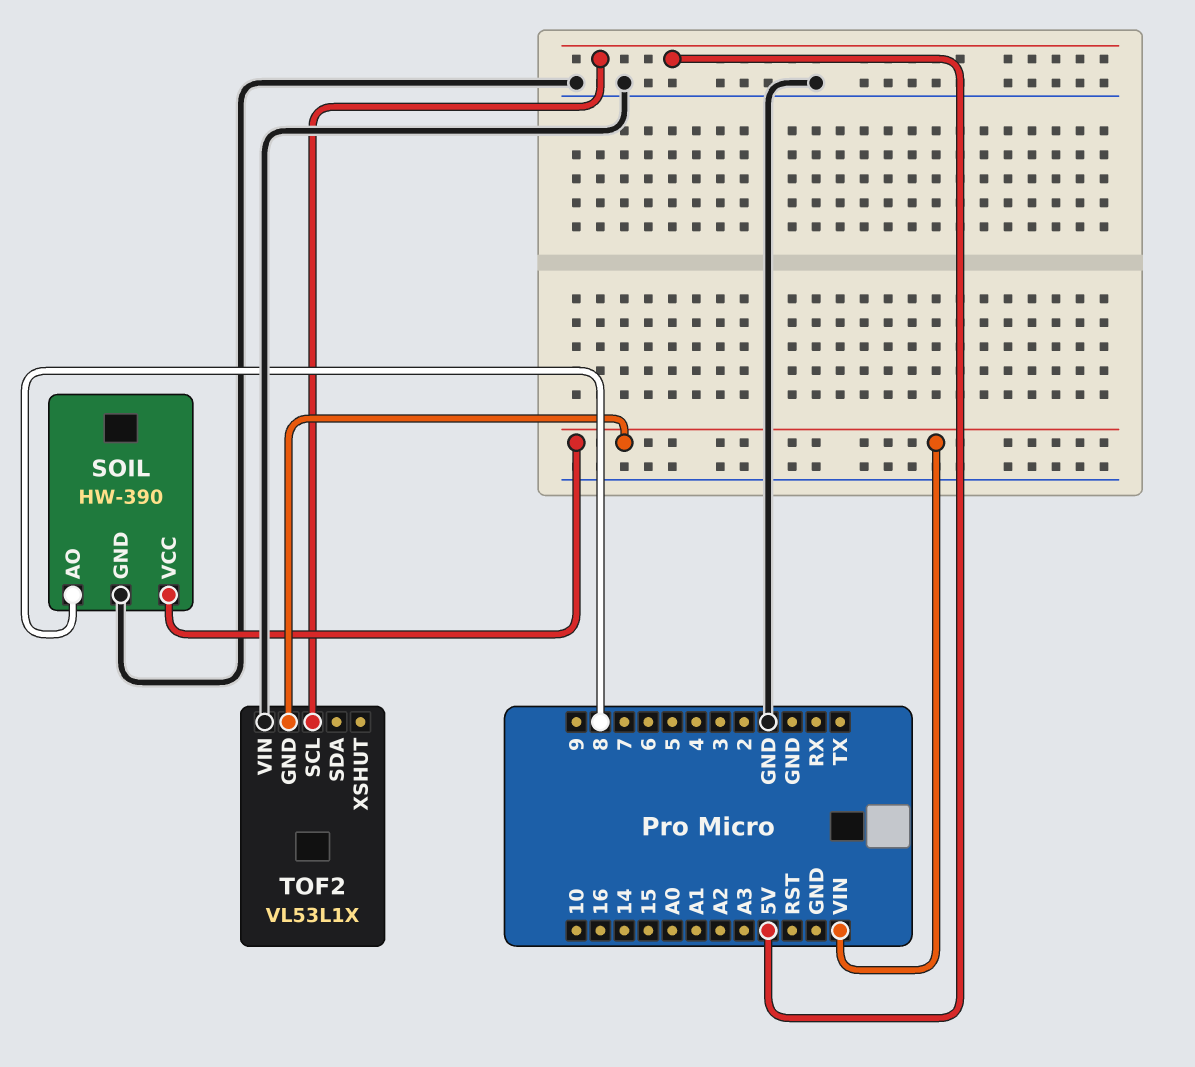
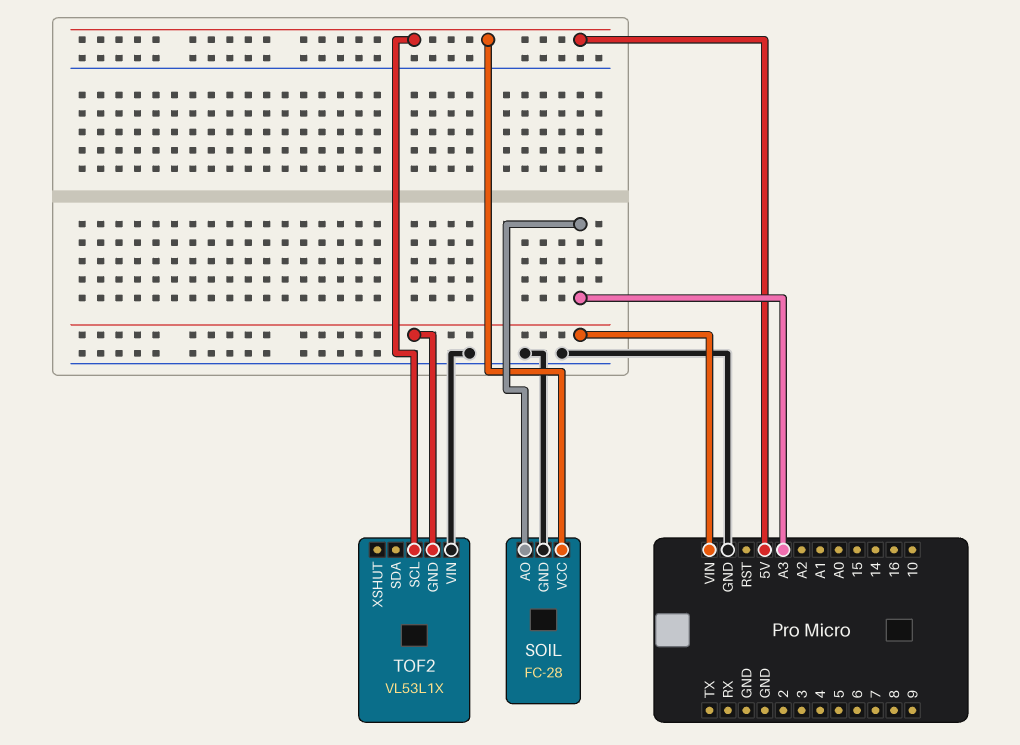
SOIL: HW-390 -> FC-28
SOIL pin AO: 8 -> A3
SOIL pin VCC: VIN -> 5V

